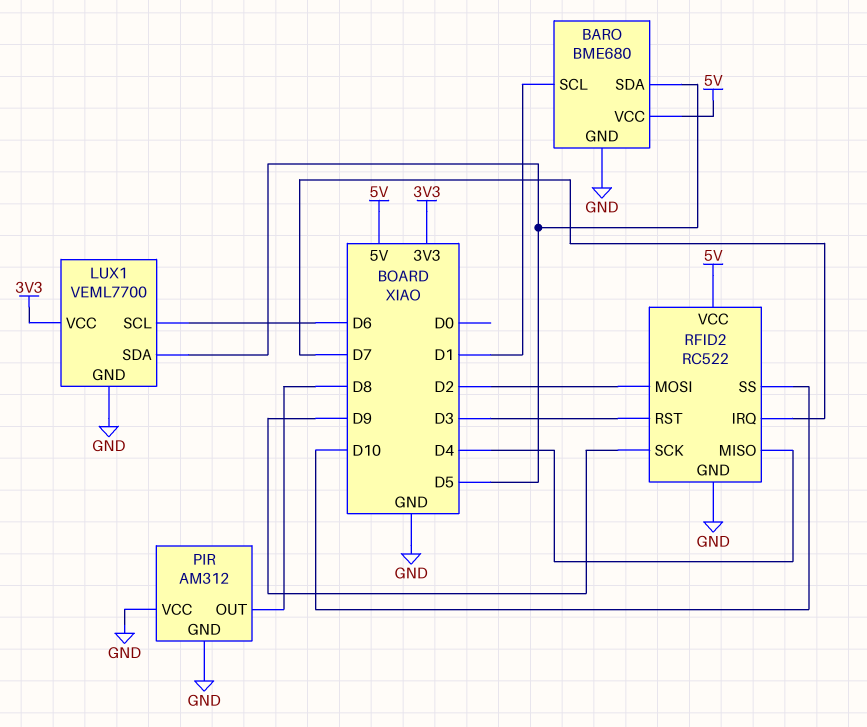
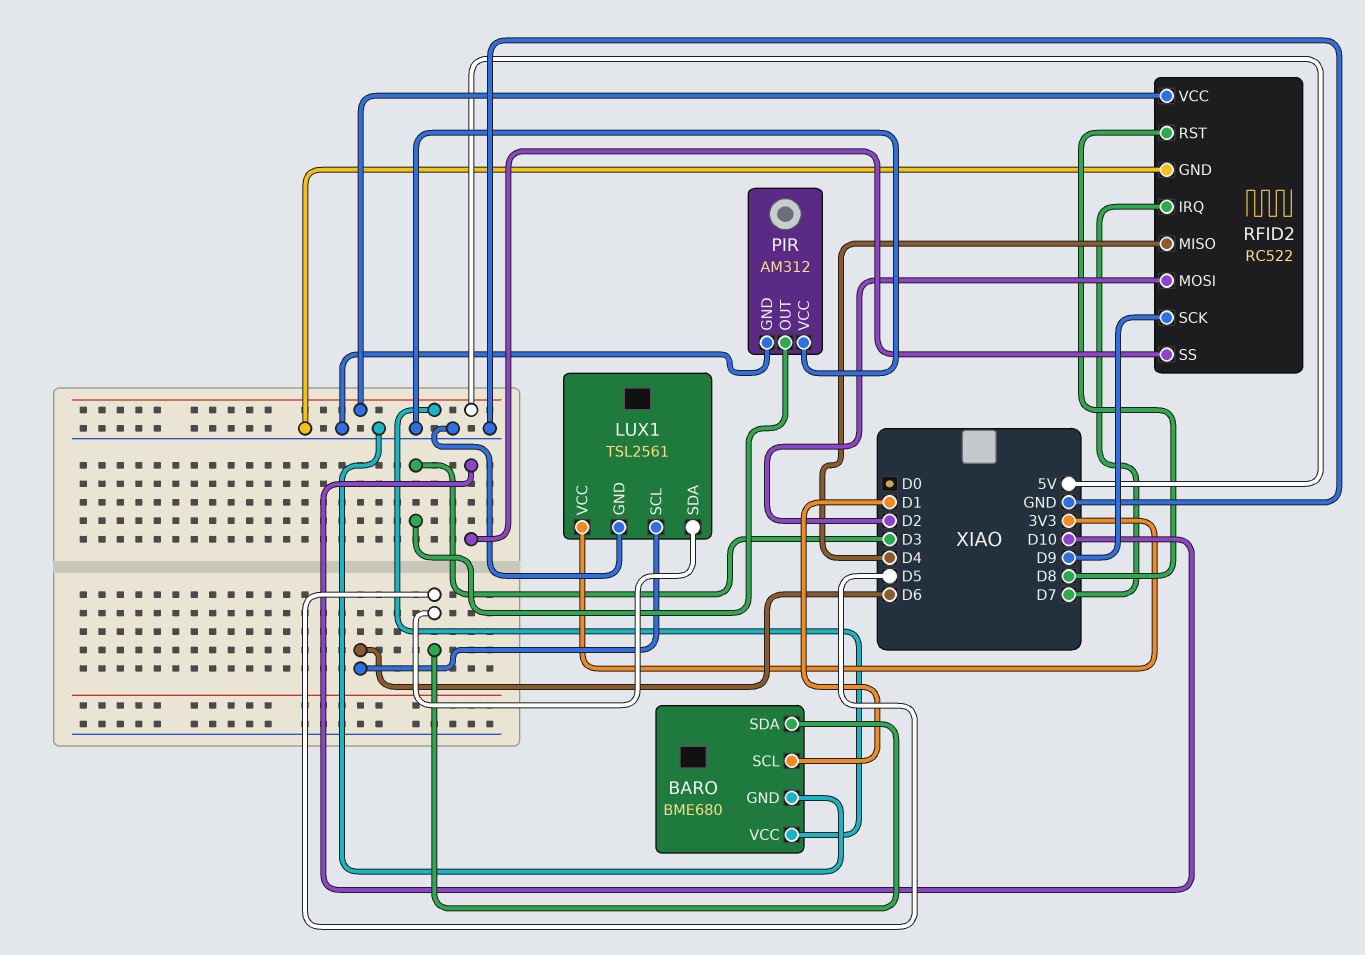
LUX1: VEML7700 -> TSL2561
PIR pin OUT: D8 -> D3
RFID2 pin RST: D3 -> D8

